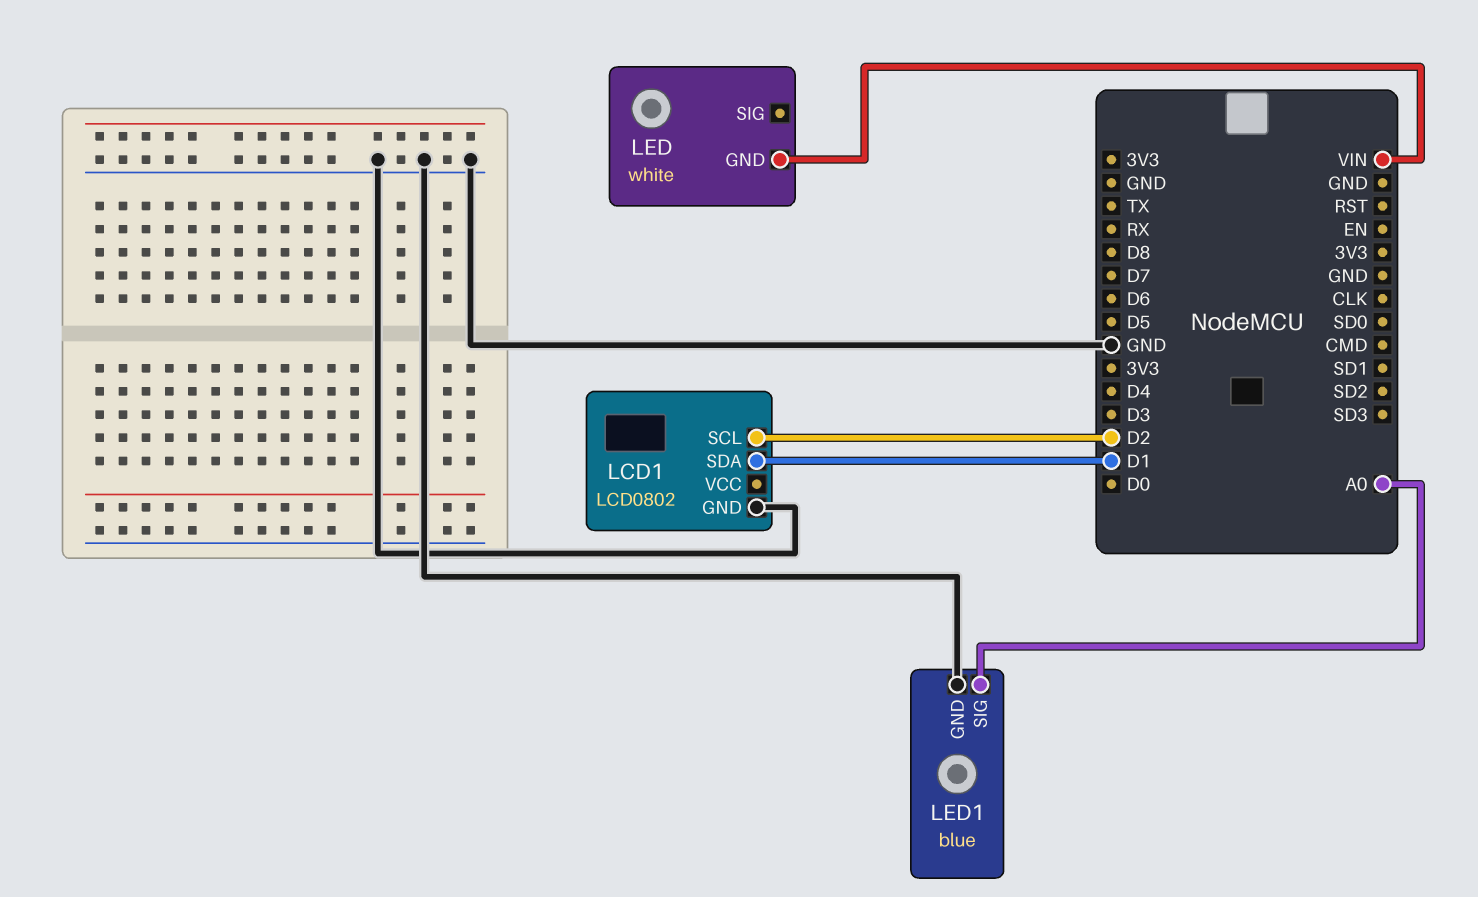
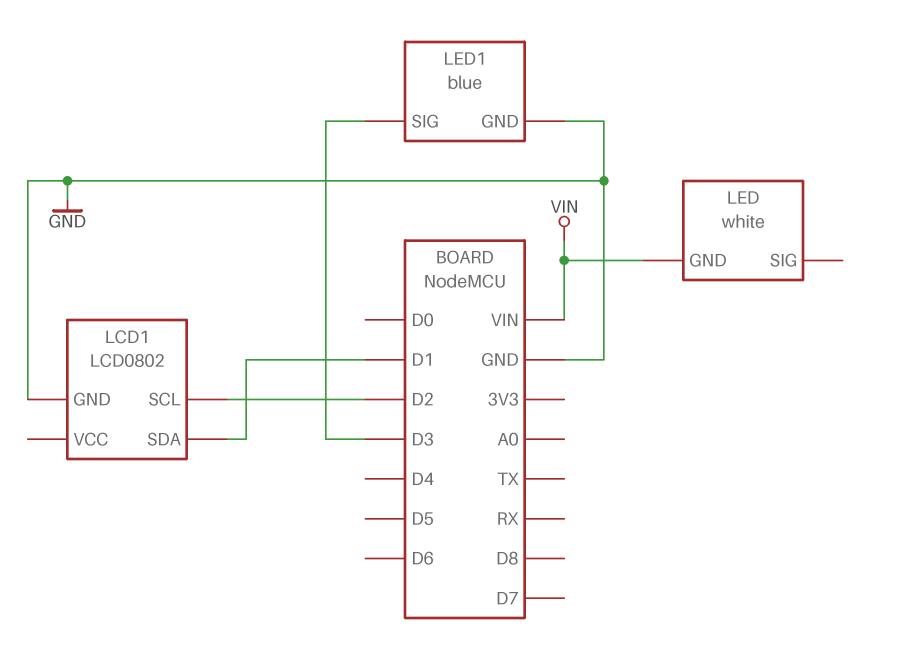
LED1 pin SIG: A0 -> D3

